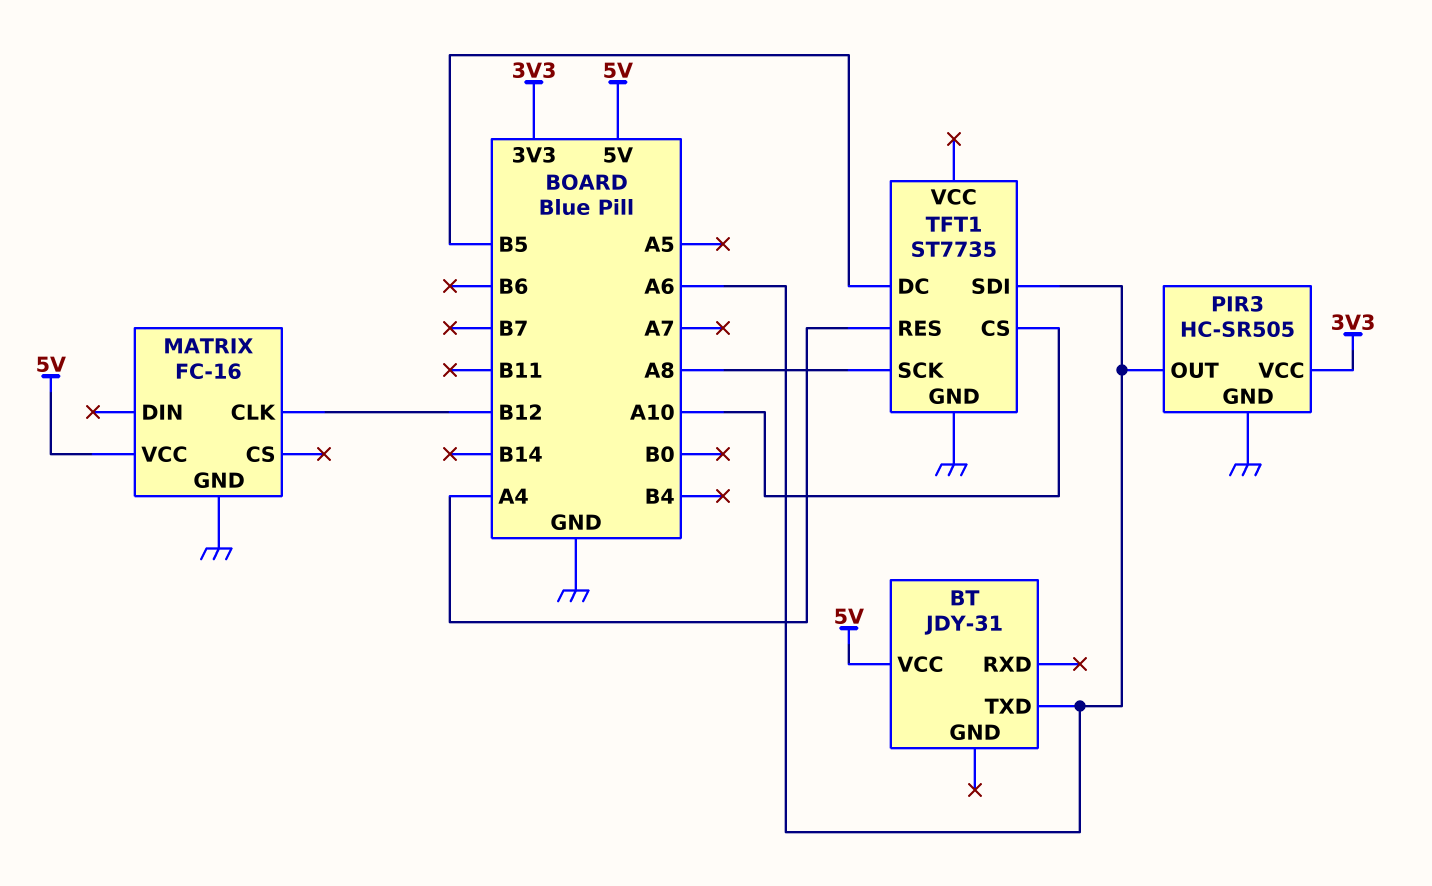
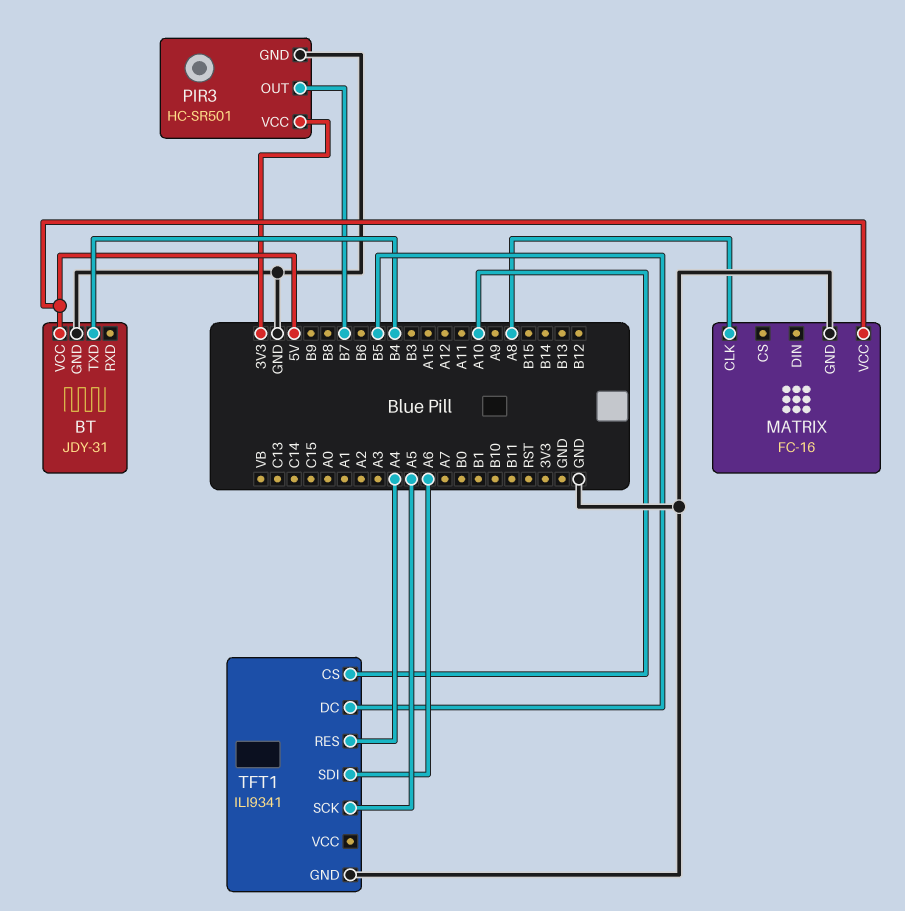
BT pin GND: none -> GND
BT pin TXD: A6 -> B4
MATRIX pin CLK: B12 -> A8
PIR3: HC-SR505 -> HC-SR501
PIR3 pin OUT: A6 -> B7
TFT1: ST7735 -> ILI9341
TFT1 pin SCK: A8 -> A5

